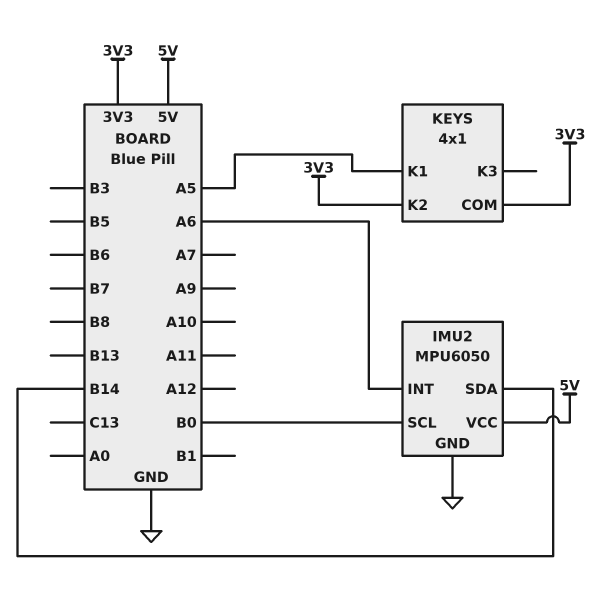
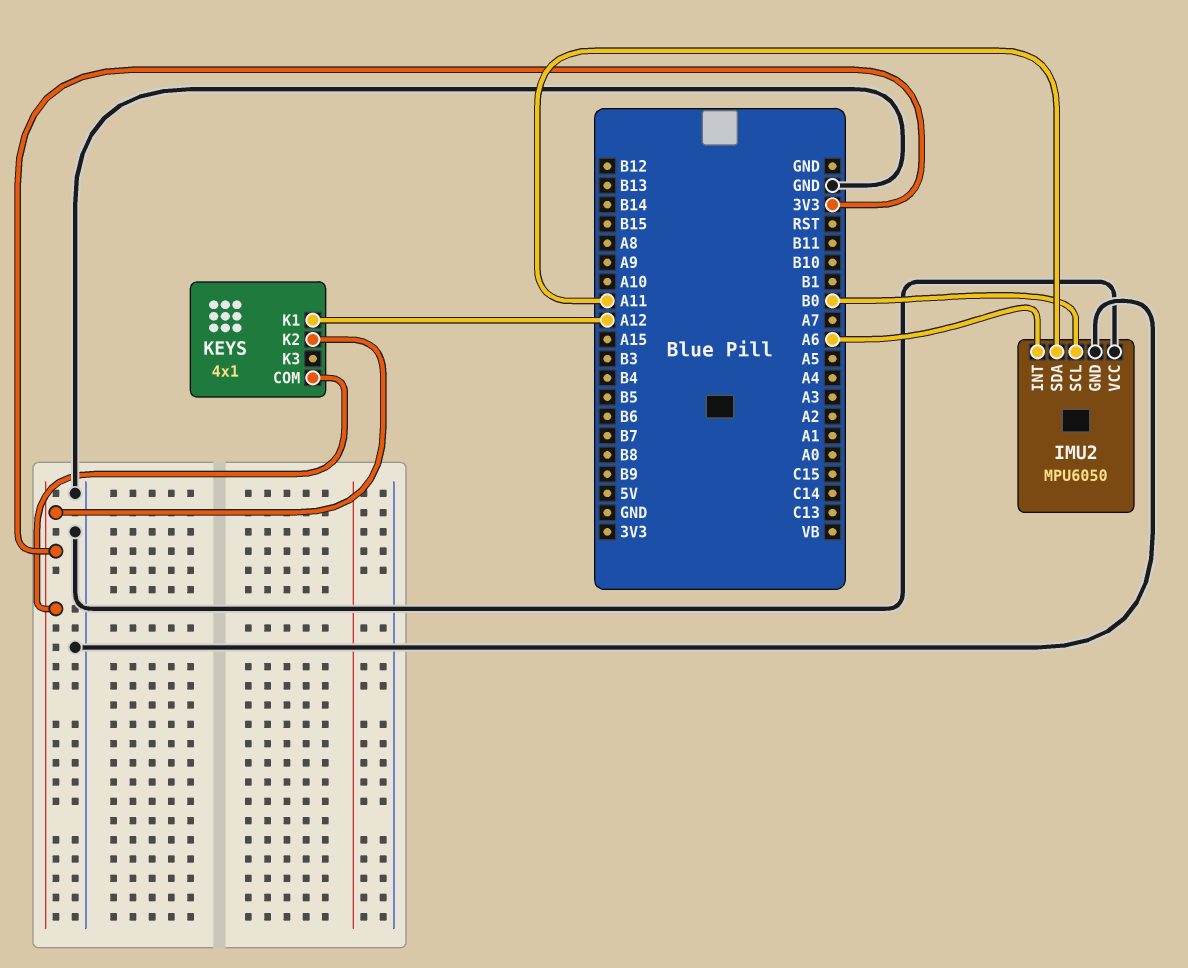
IMU2 pin SDA: B14 -> A11
IMU2 pin VCC: 5V -> GND
KEYS pin K1: A5 -> A12

